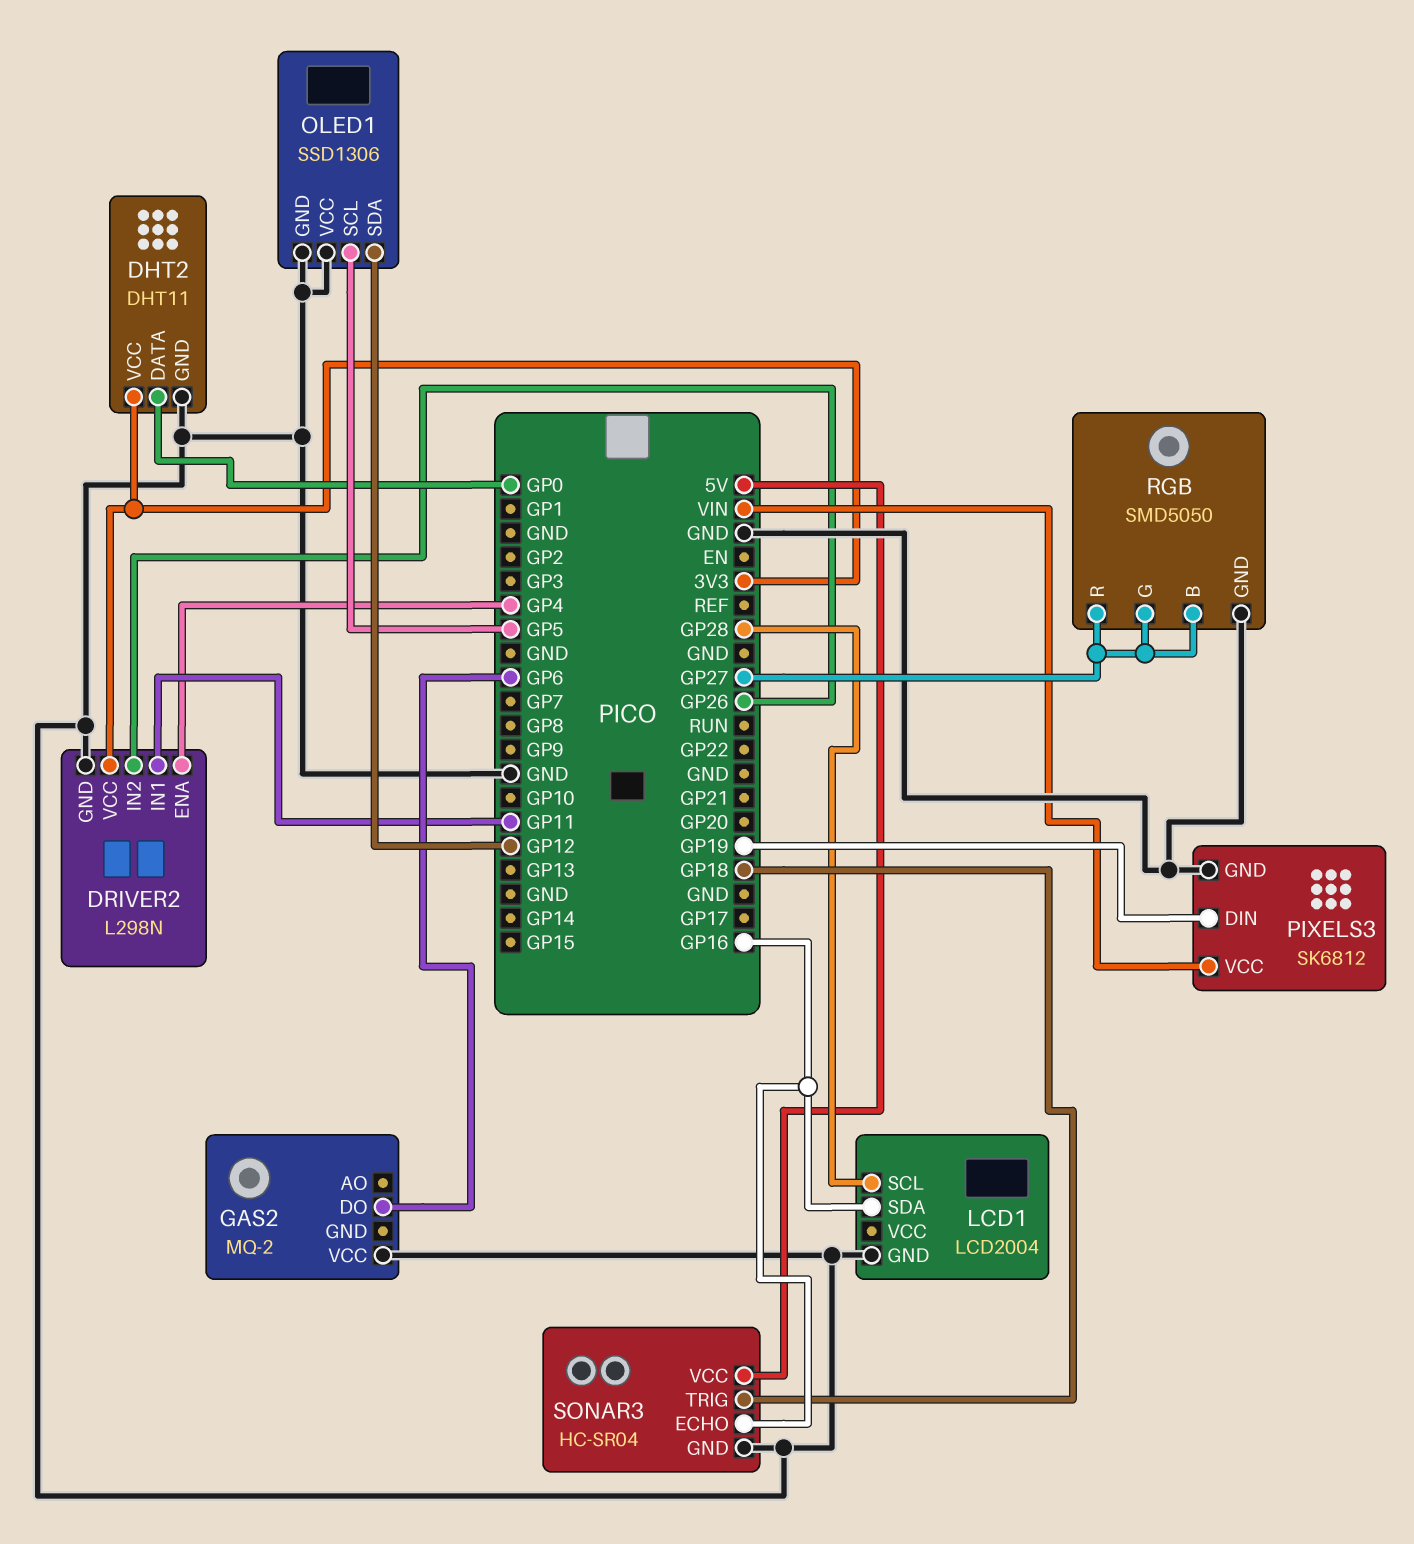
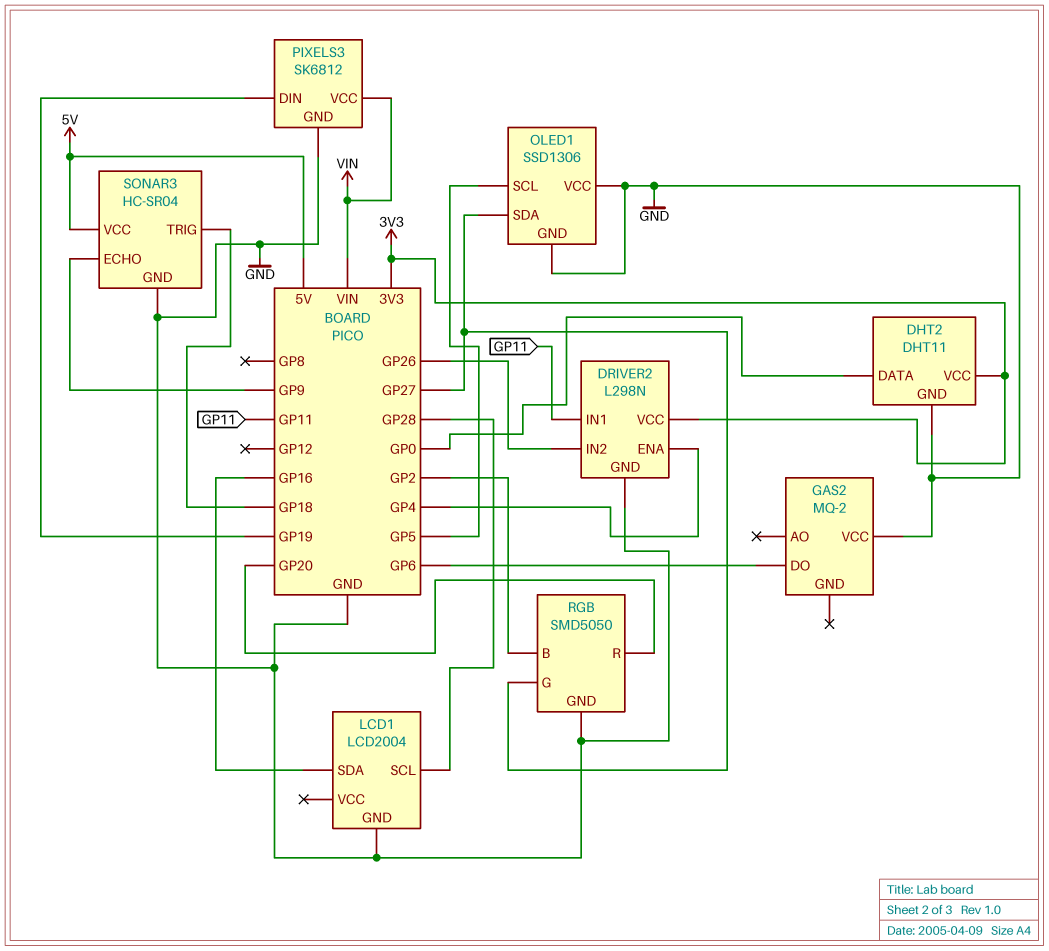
OLED1 pin SDA: GP12 -> GP27
RGB pin B: GP27 -> GP2
RGB pin R: GP27 -> GP20
SONAR3 pin ECHO: GP16 -> GP9

